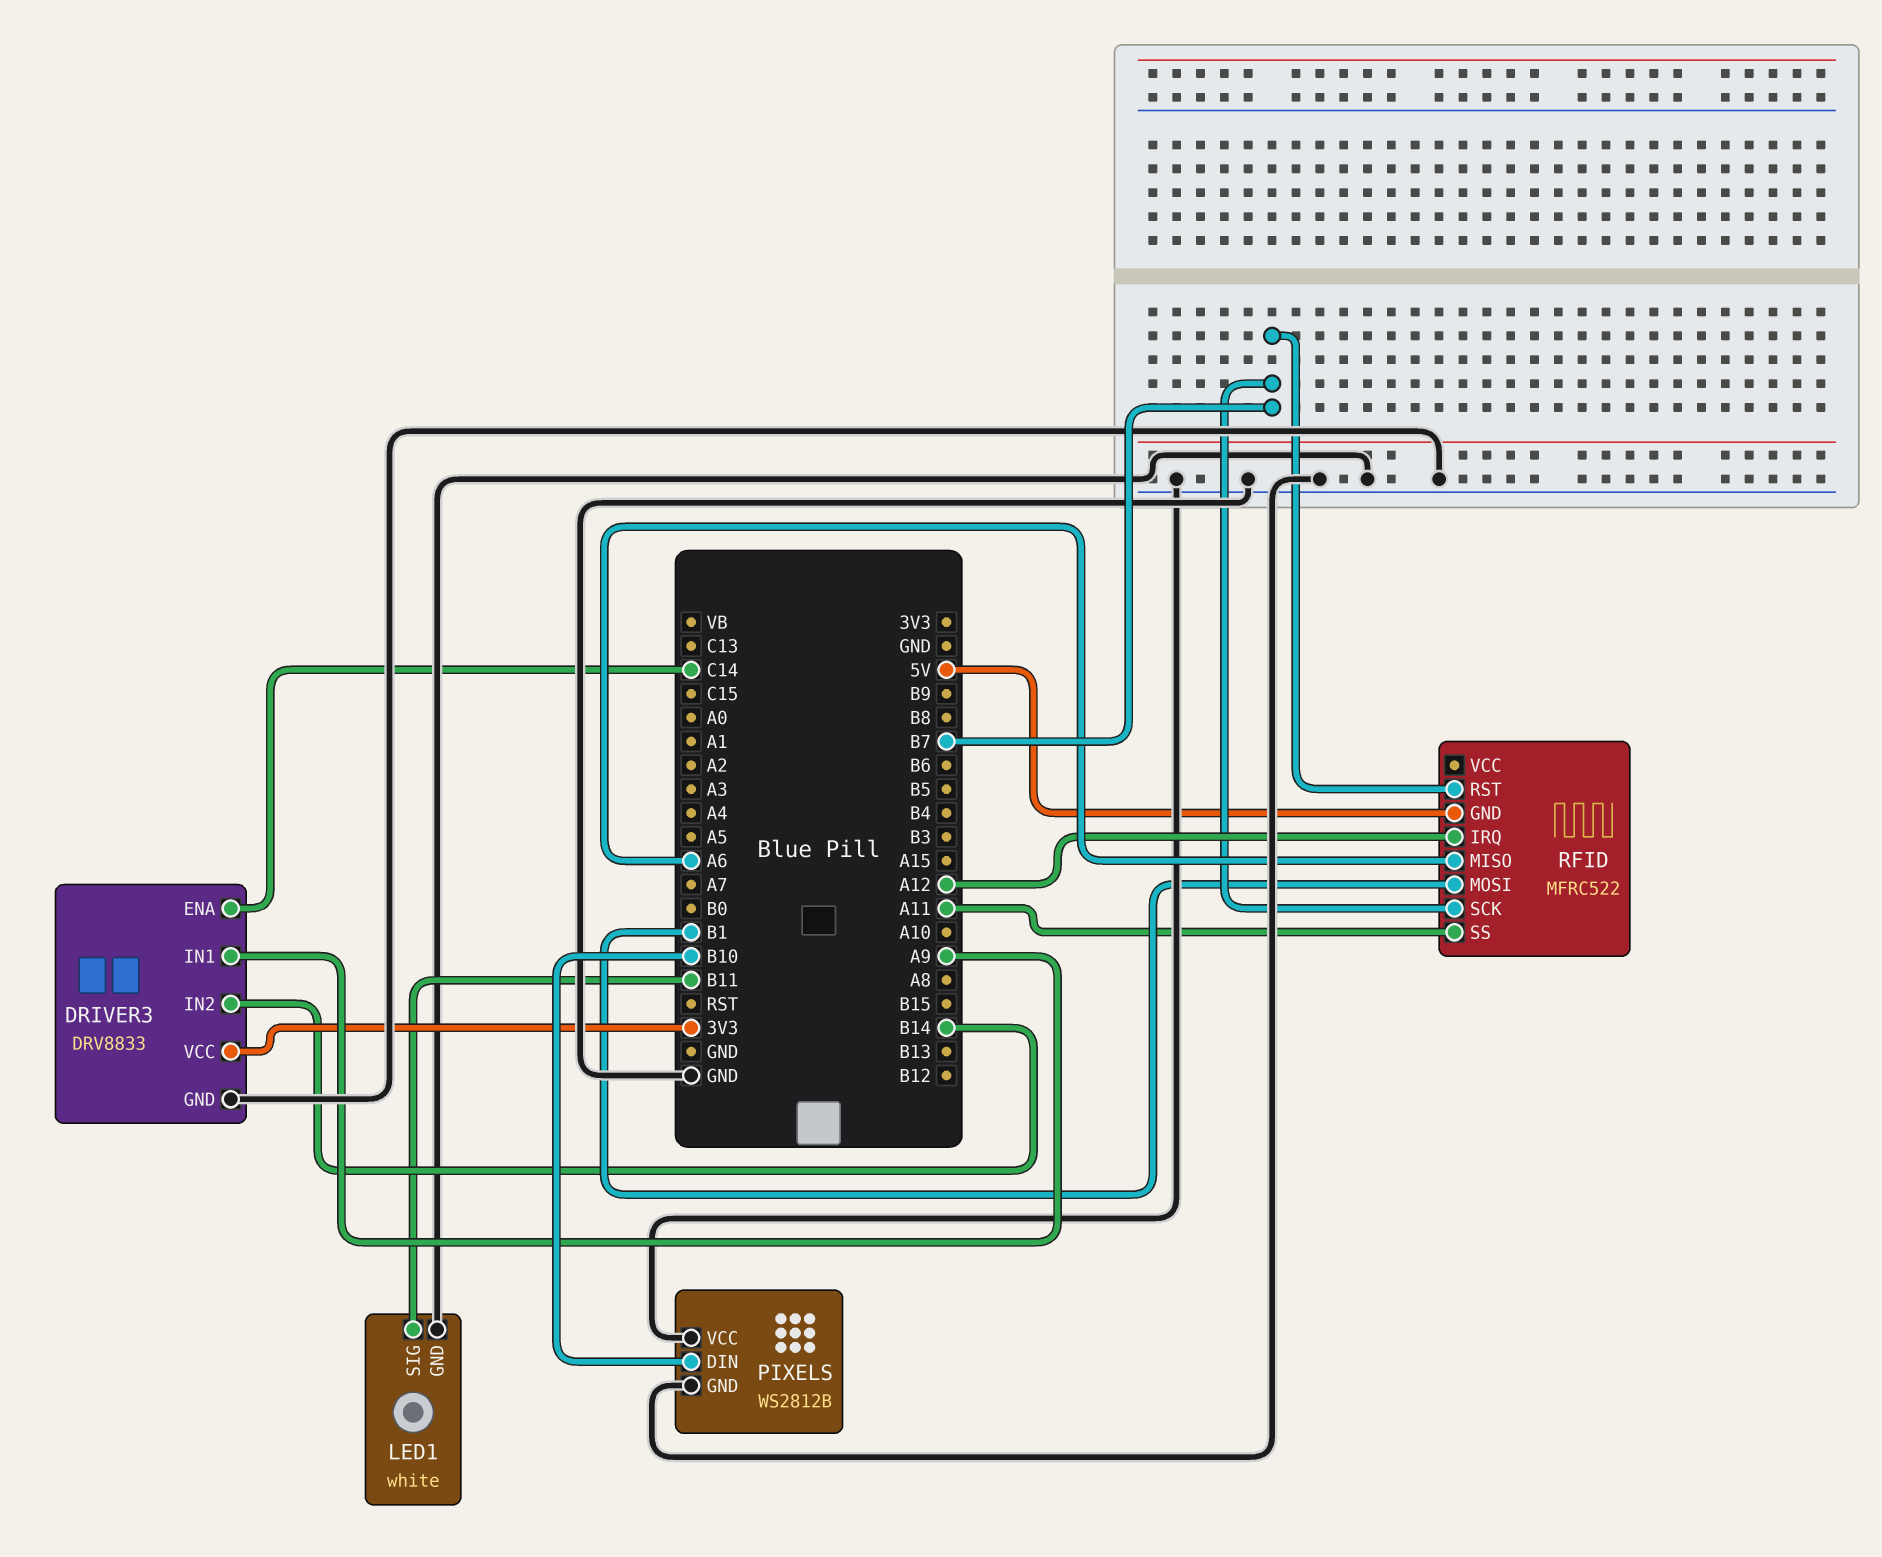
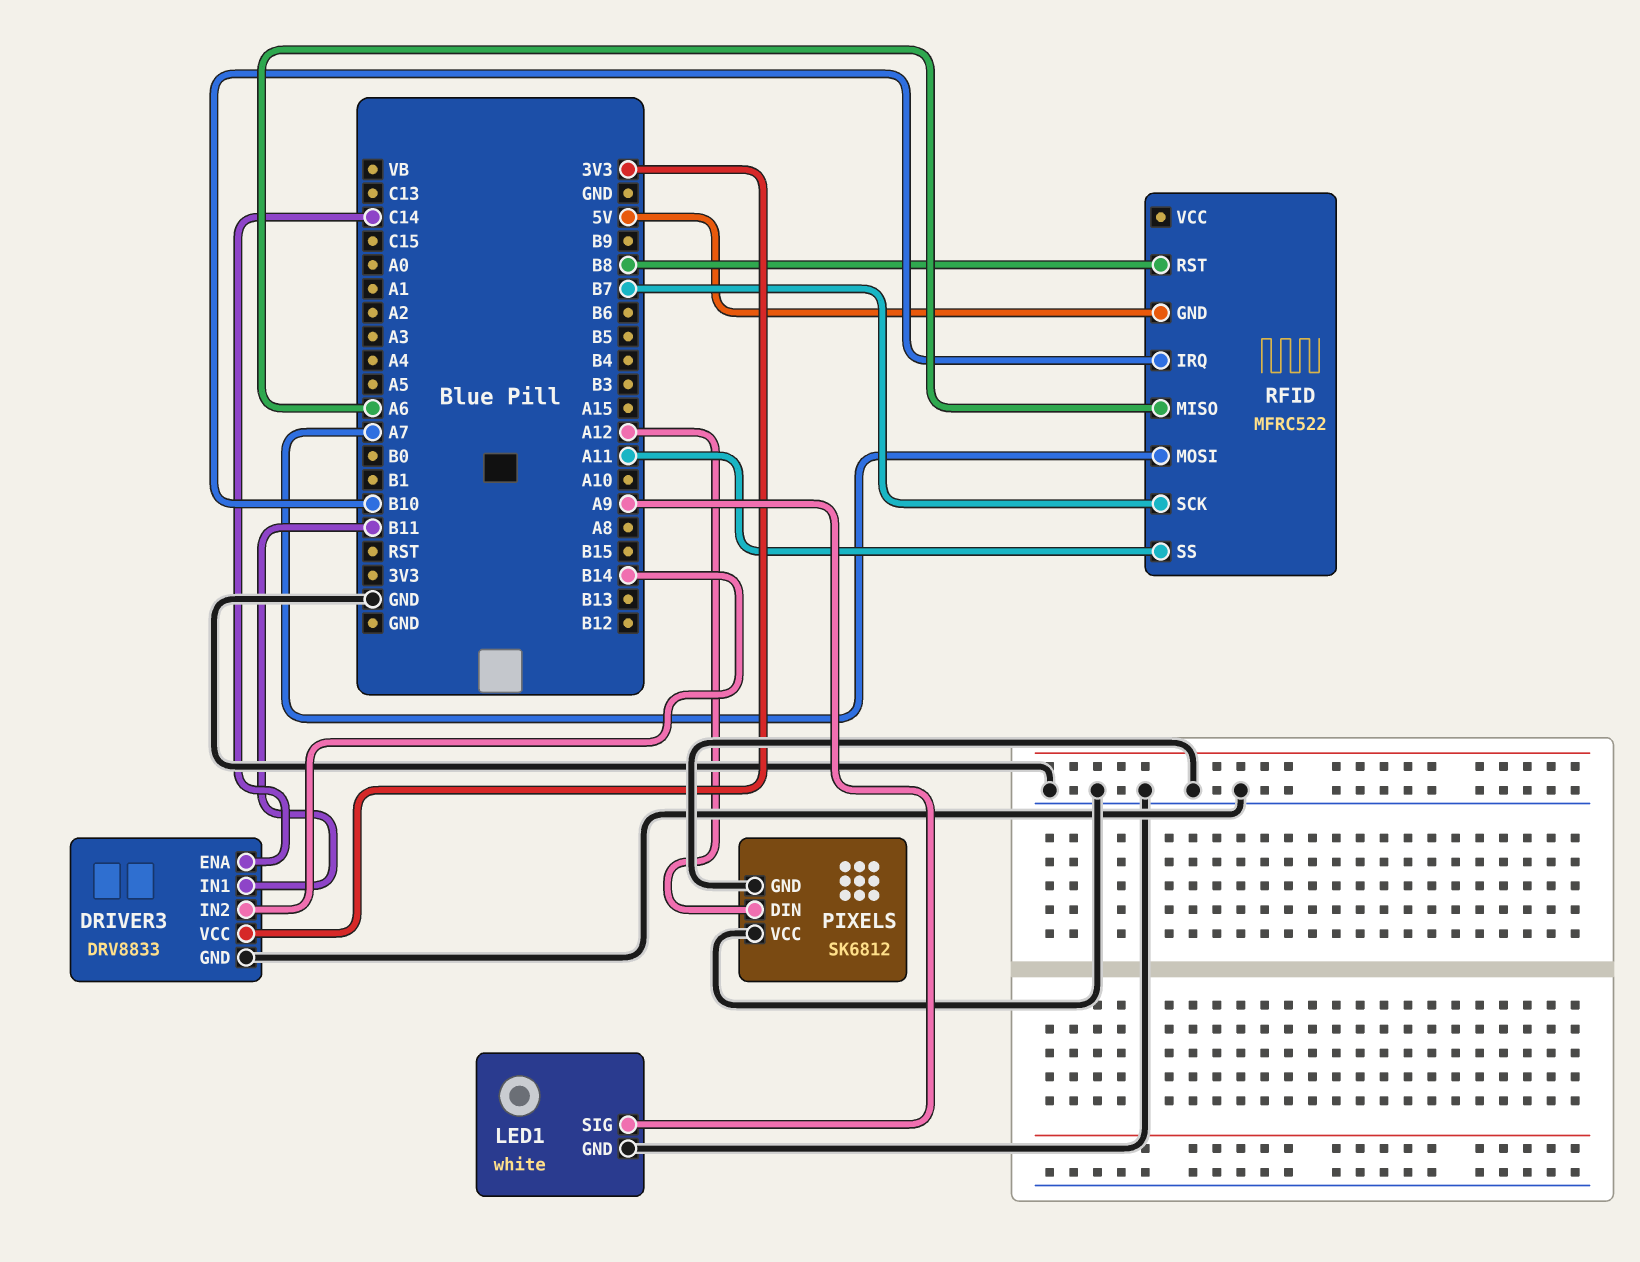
DRIVER3 pin IN1: A9 -> B11
LED1 pin SIG: B11 -> A9
PIXELS: WS2812B -> SK6812
PIXELS pin DIN: B10 -> A12
RFID pin IRQ: A12 -> B10
RFID pin MOSI: B1 -> A7
RFID pin RST: B7 -> B8

